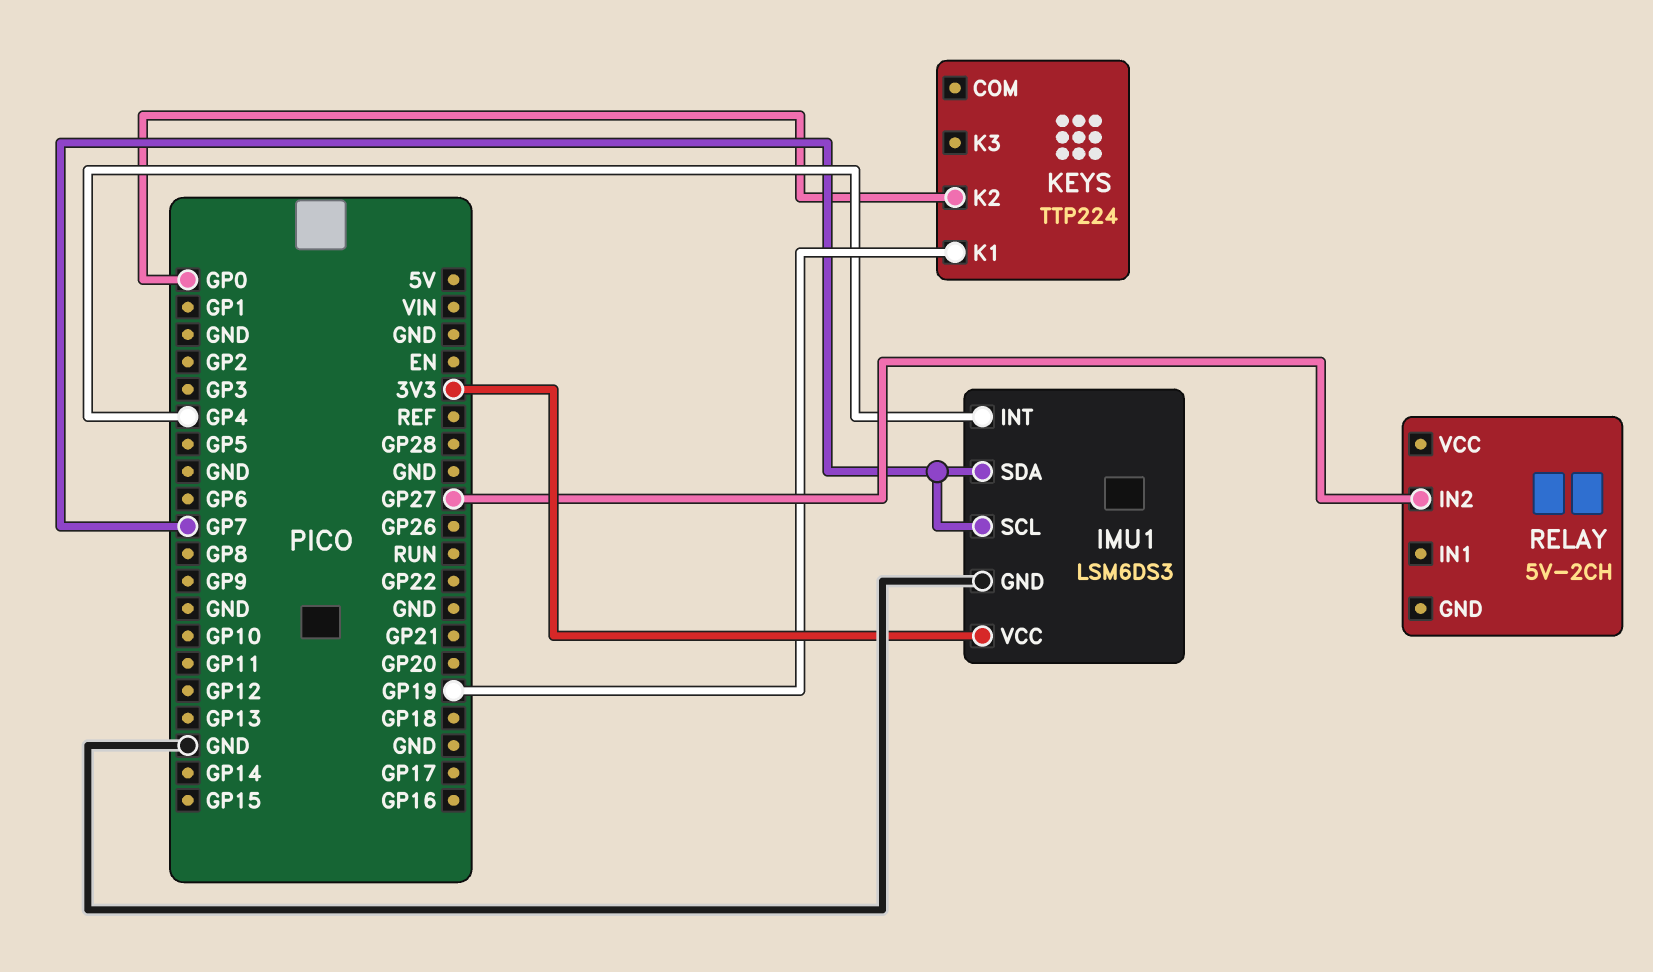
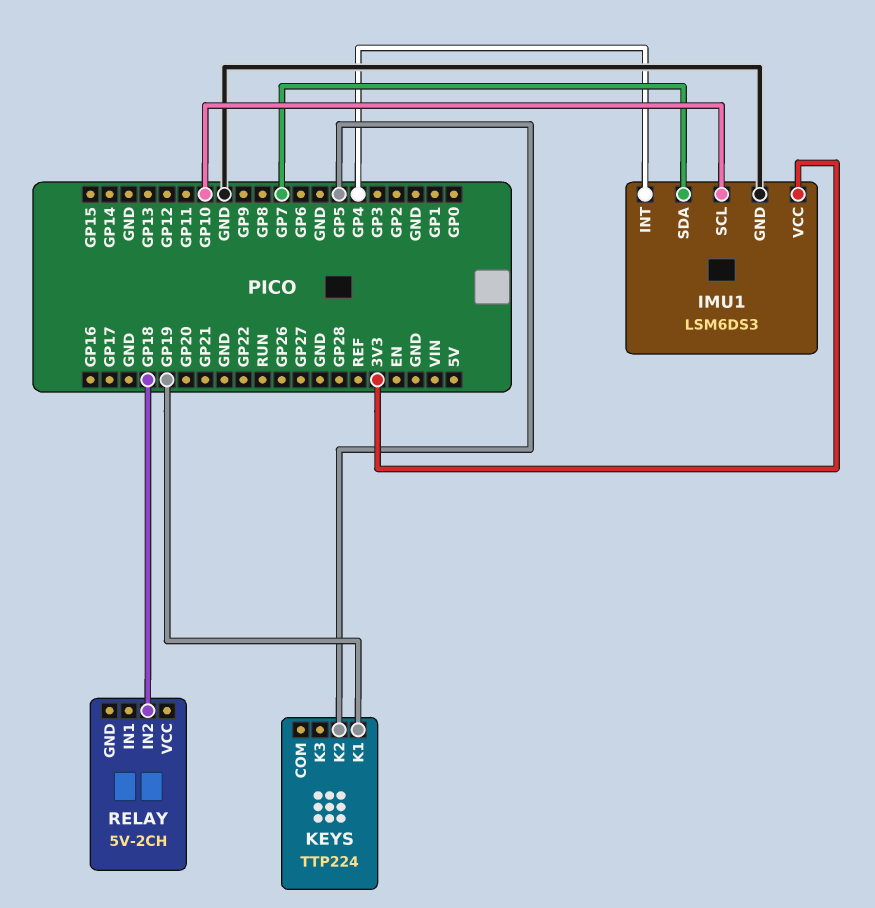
IMU1 pin SCL: GP7 -> GP10
KEYS pin K2: GP0 -> GP5
RELAY pin IN2: GP27 -> GP18

